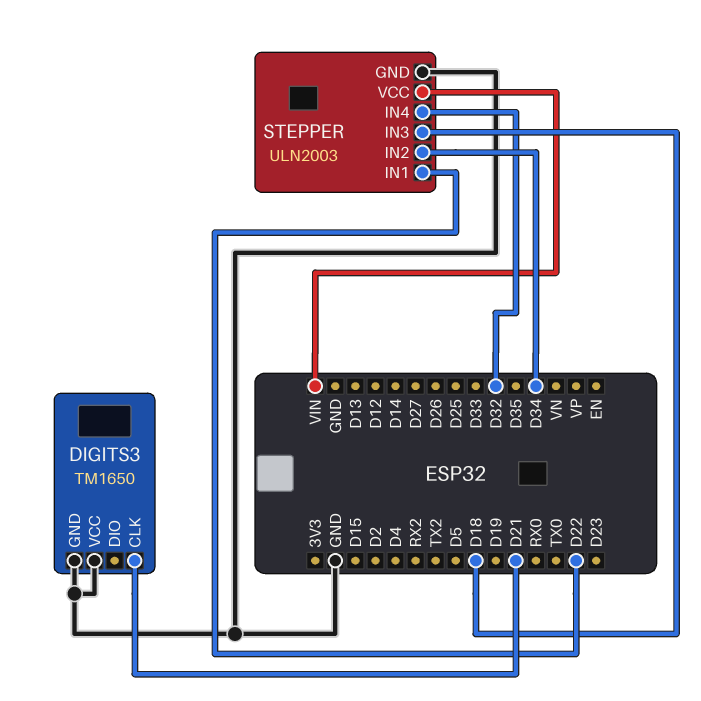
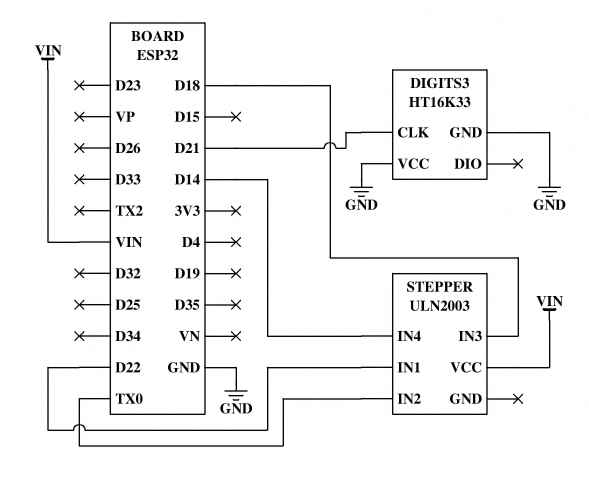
DIGITS3: TM1650 -> HT16K33
STEPPER pin GND: GND -> none
STEPPER pin IN2: D34 -> TX0
STEPPER pin IN4: D32 -> D14

